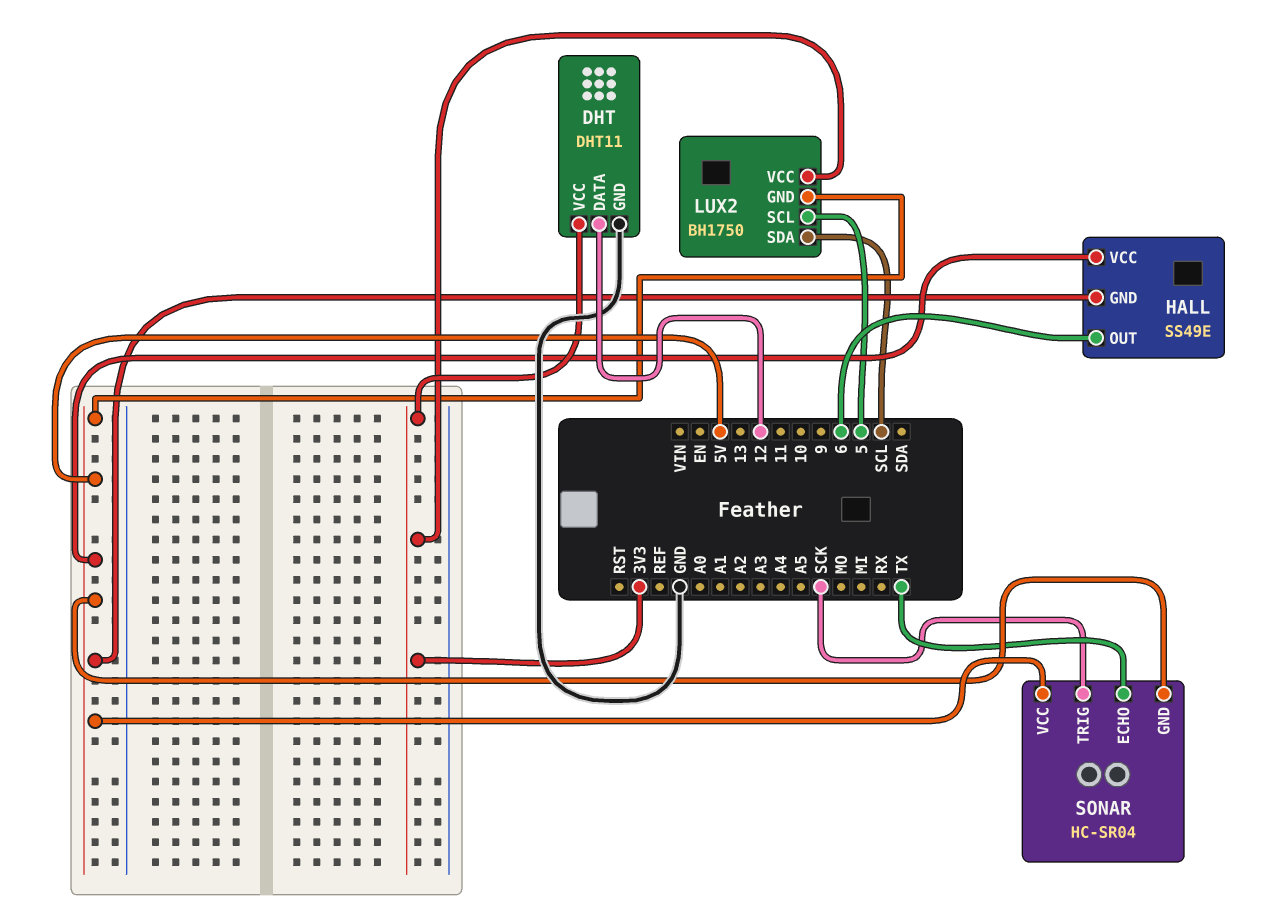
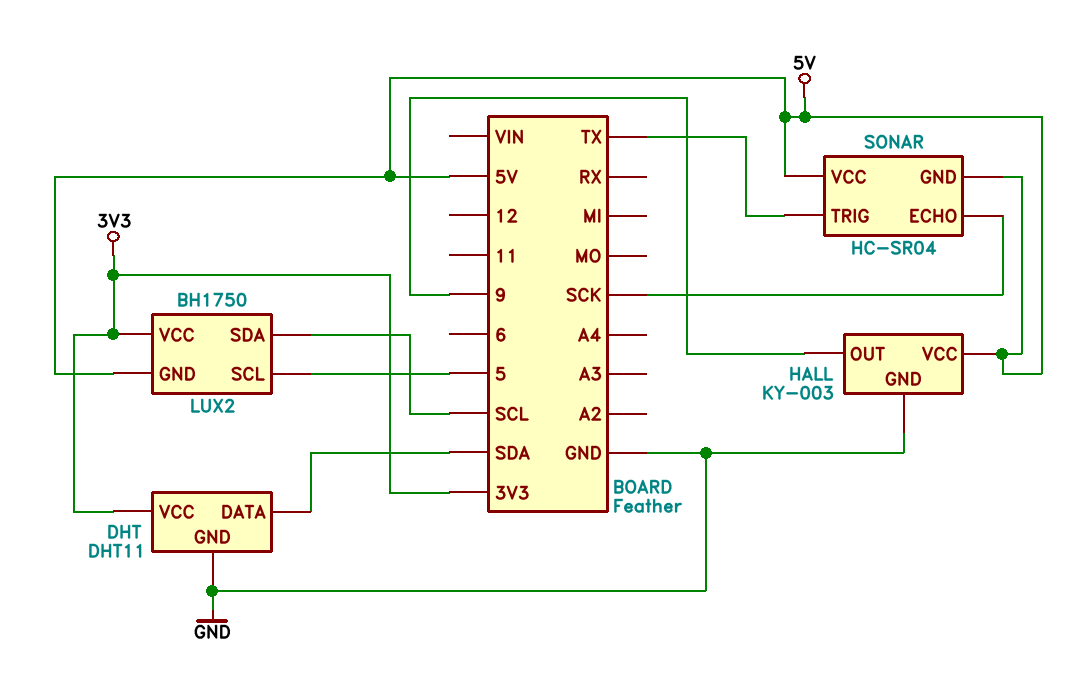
DHT pin DATA: 12 -> SDA
HALL: SS49E -> KY-003
HALL pin GND: 5V -> GND
HALL pin OUT: 6 -> 9
SONAR pin ECHO: TX -> SCK
SONAR pin TRIG: SCK -> TX

